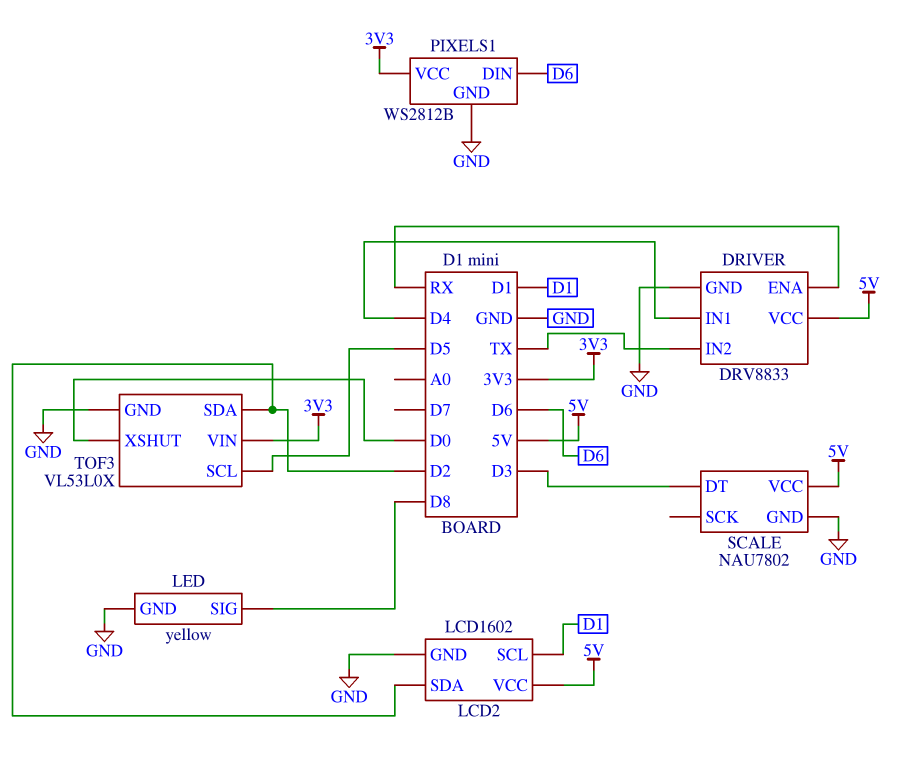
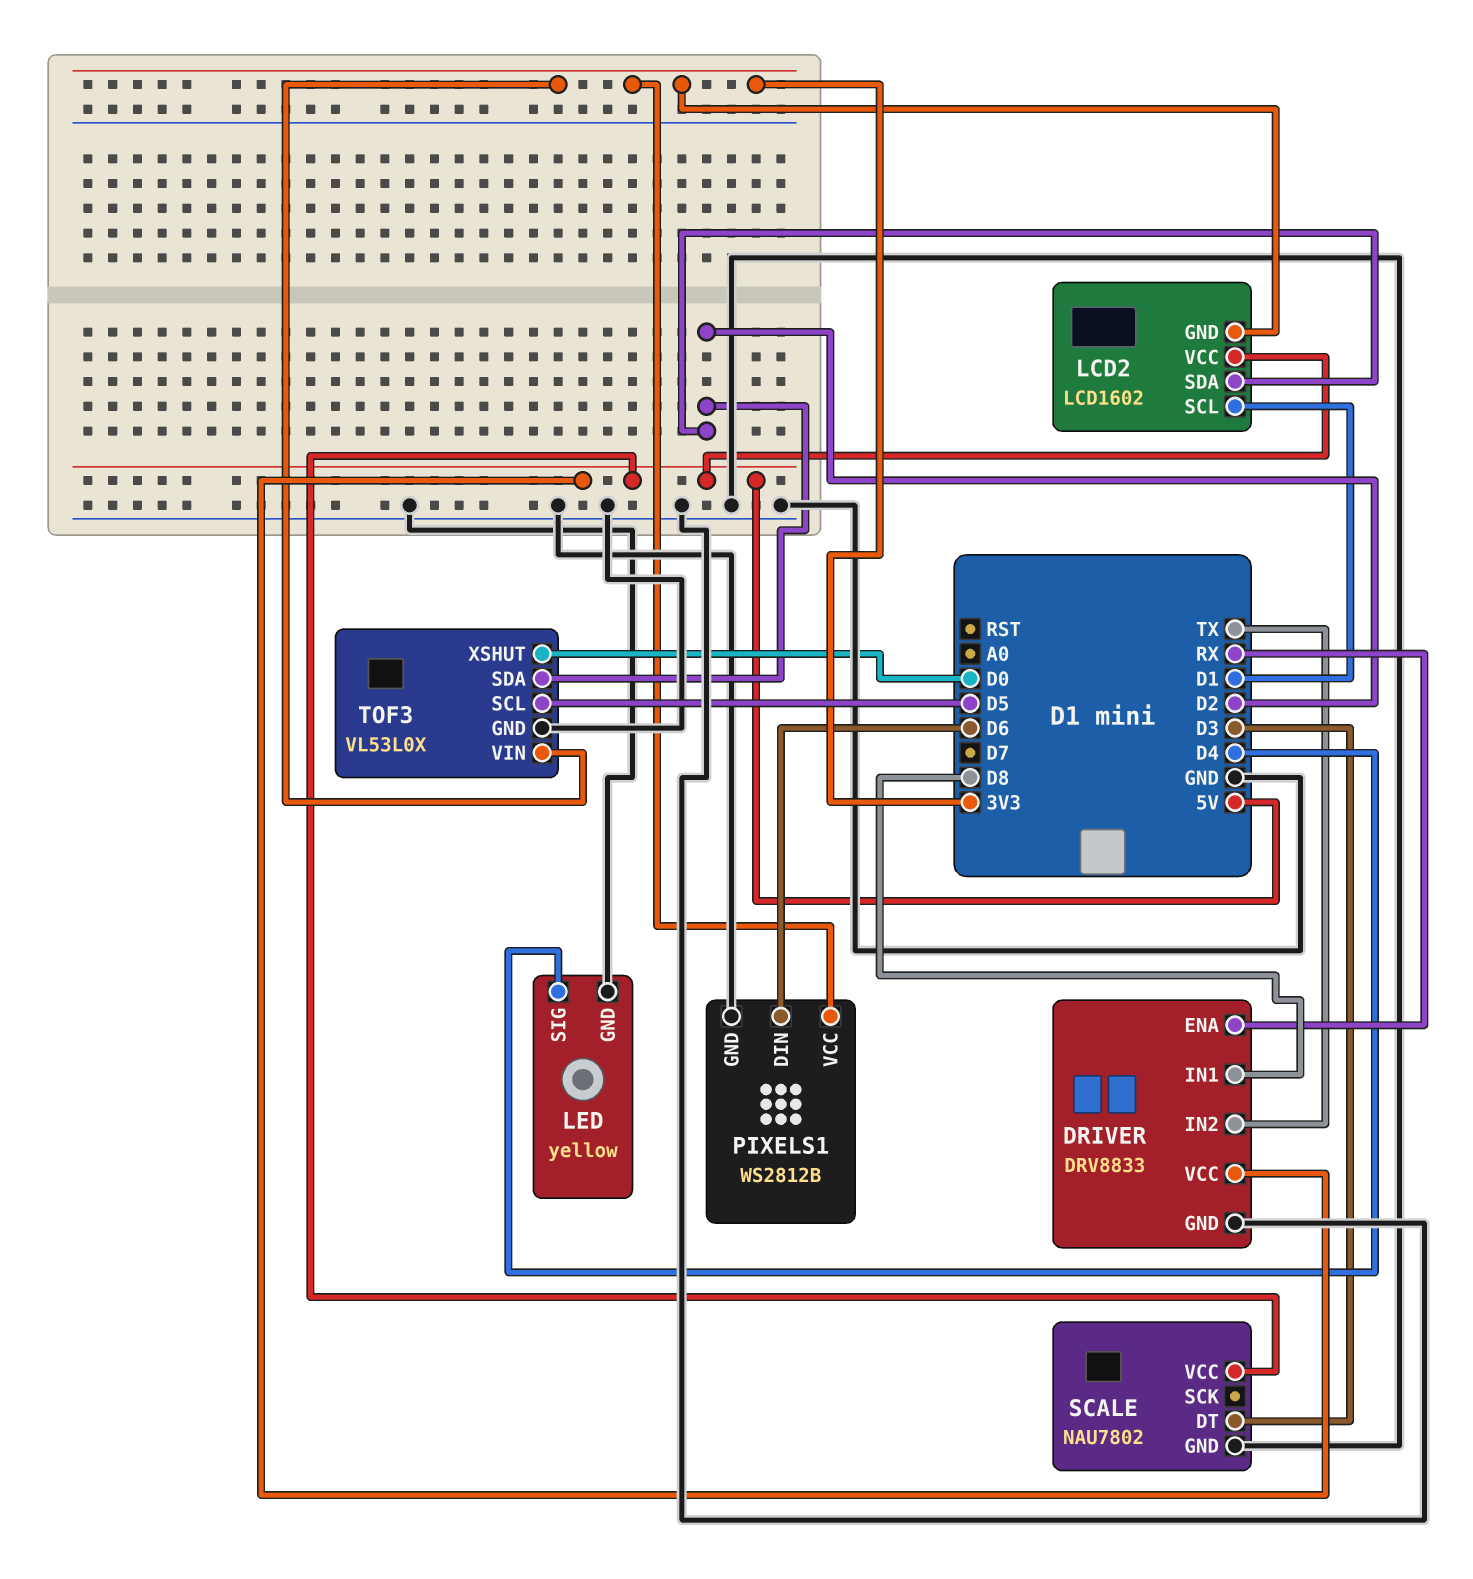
DRIVER pin IN1: D4 -> D8
LCD2 pin GND: GND -> 3V3
LED pin SIG: D8 -> D4

